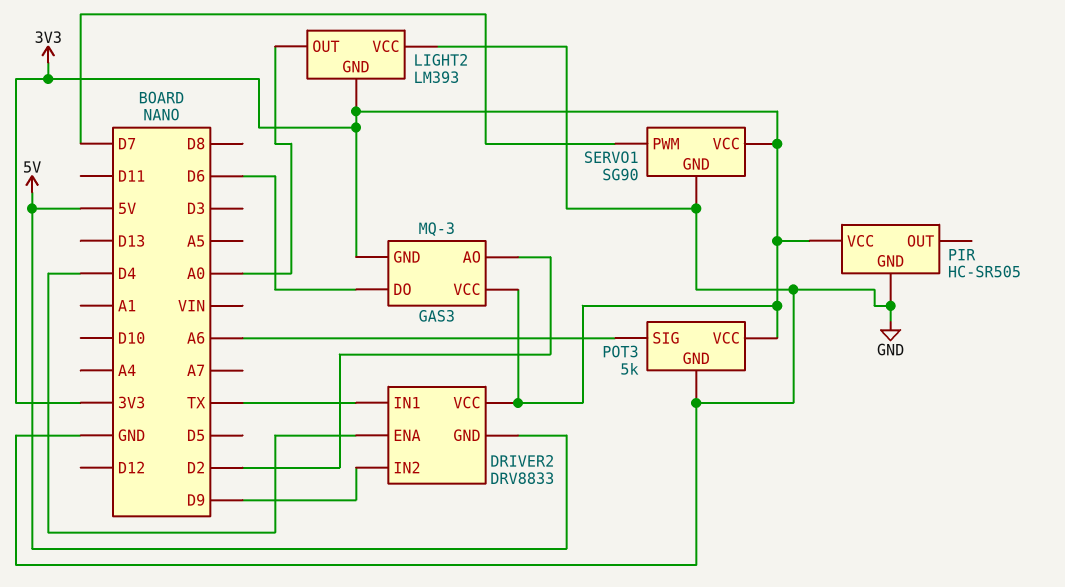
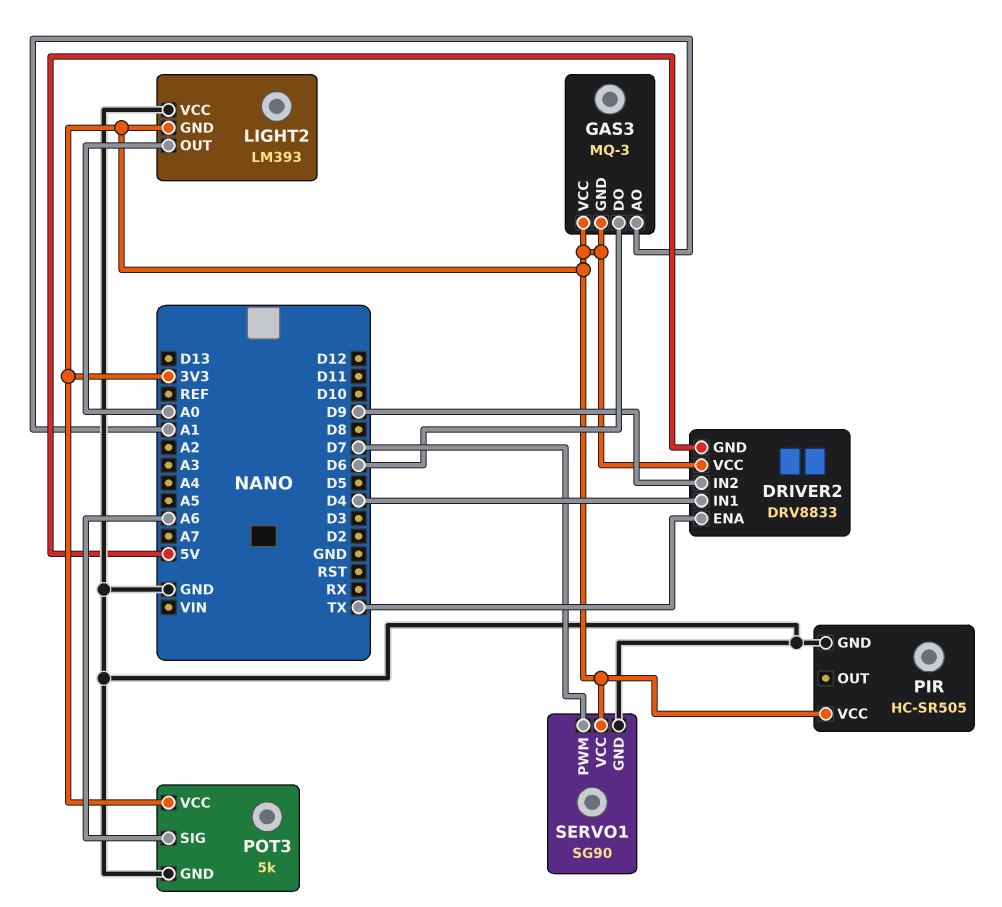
DRIVER2 pin ENA: D4 -> TX
DRIVER2 pin IN1: TX -> D4
GAS3 pin AO: D2 -> A1

